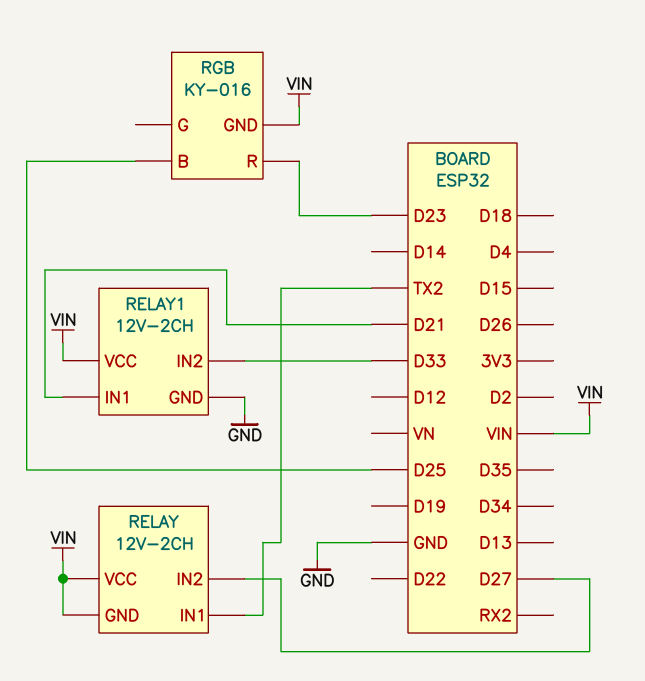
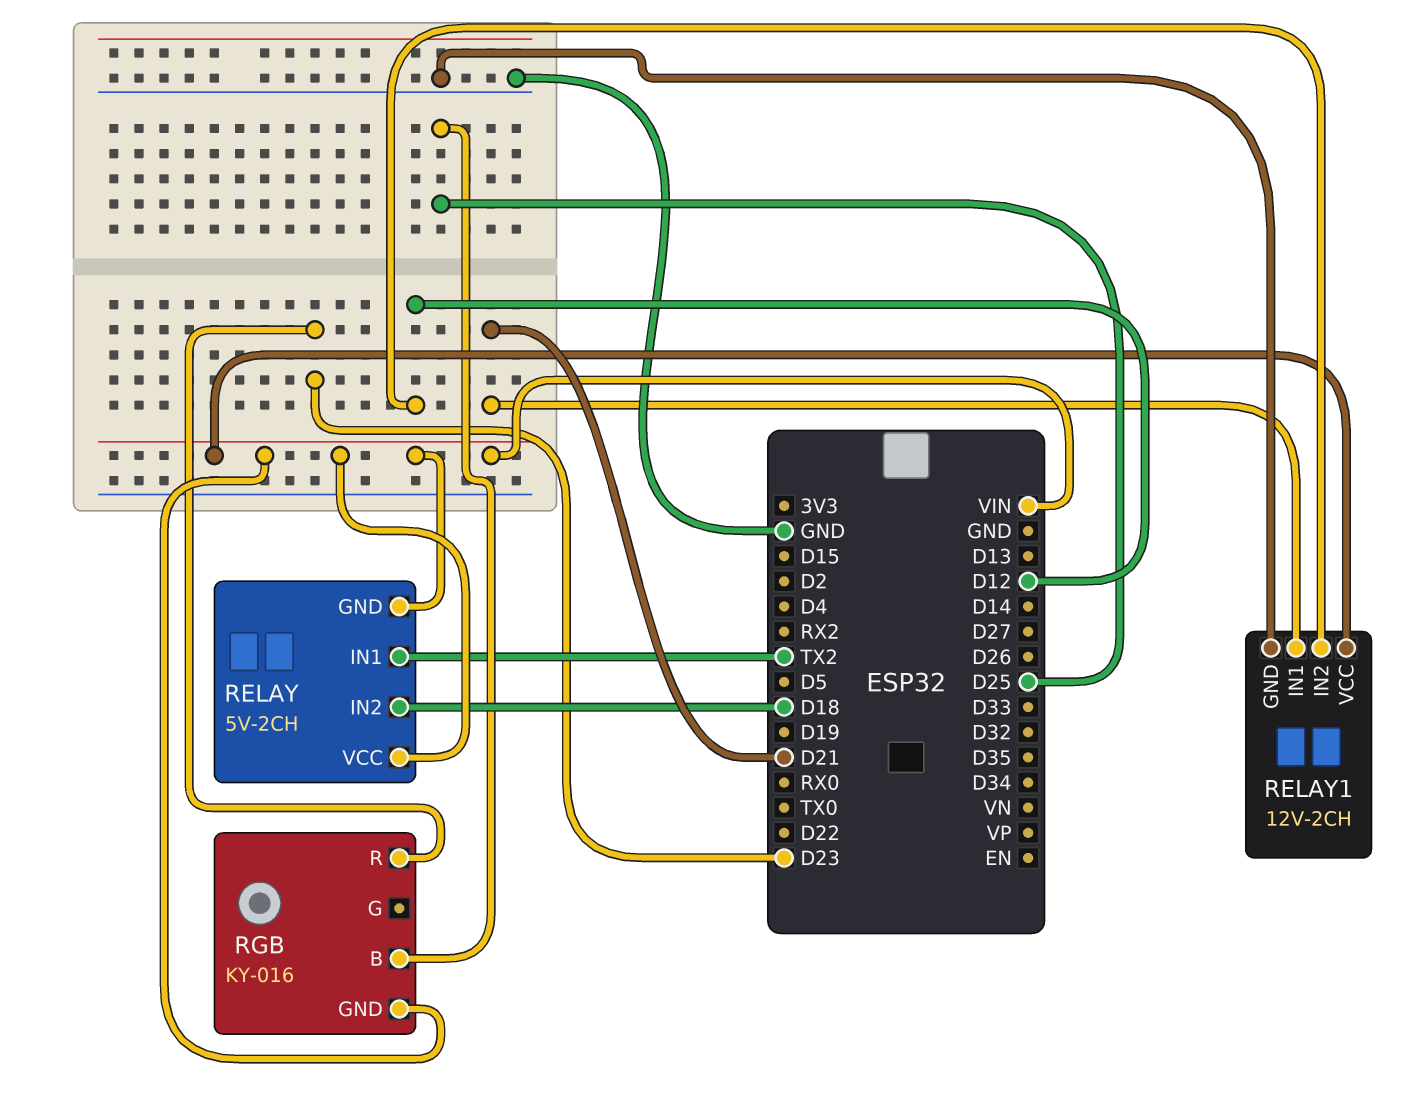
RELAY: 12V-2CH -> 5V-2CH
RELAY pin IN2: D27 -> D18
RELAY1 pin IN2: D33 -> D12

